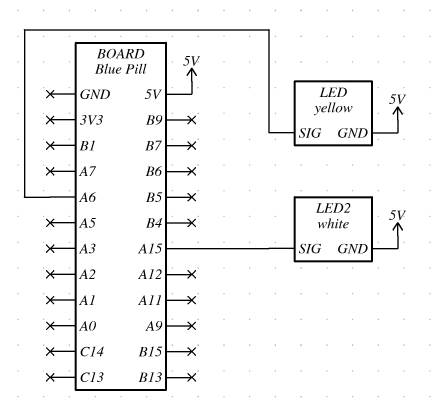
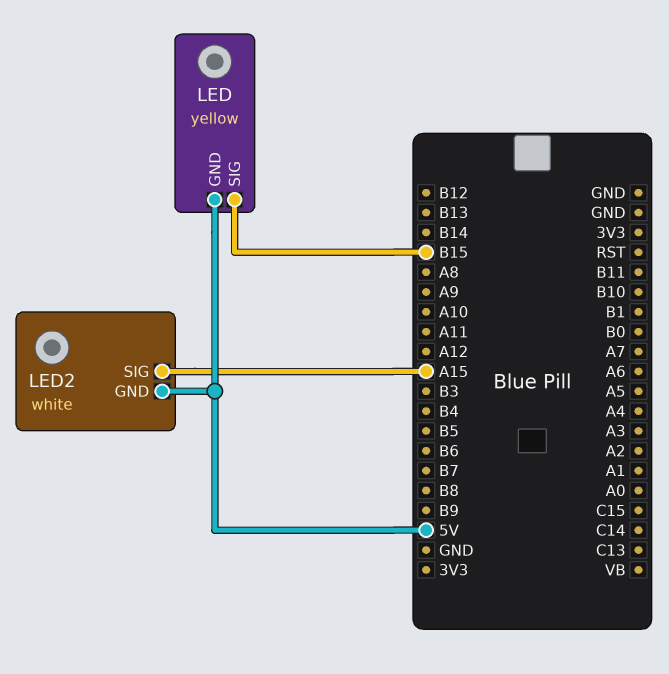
LED pin SIG: A6 -> B15

